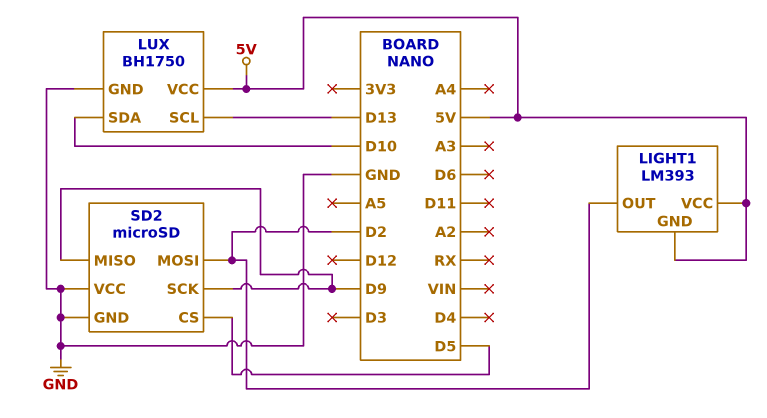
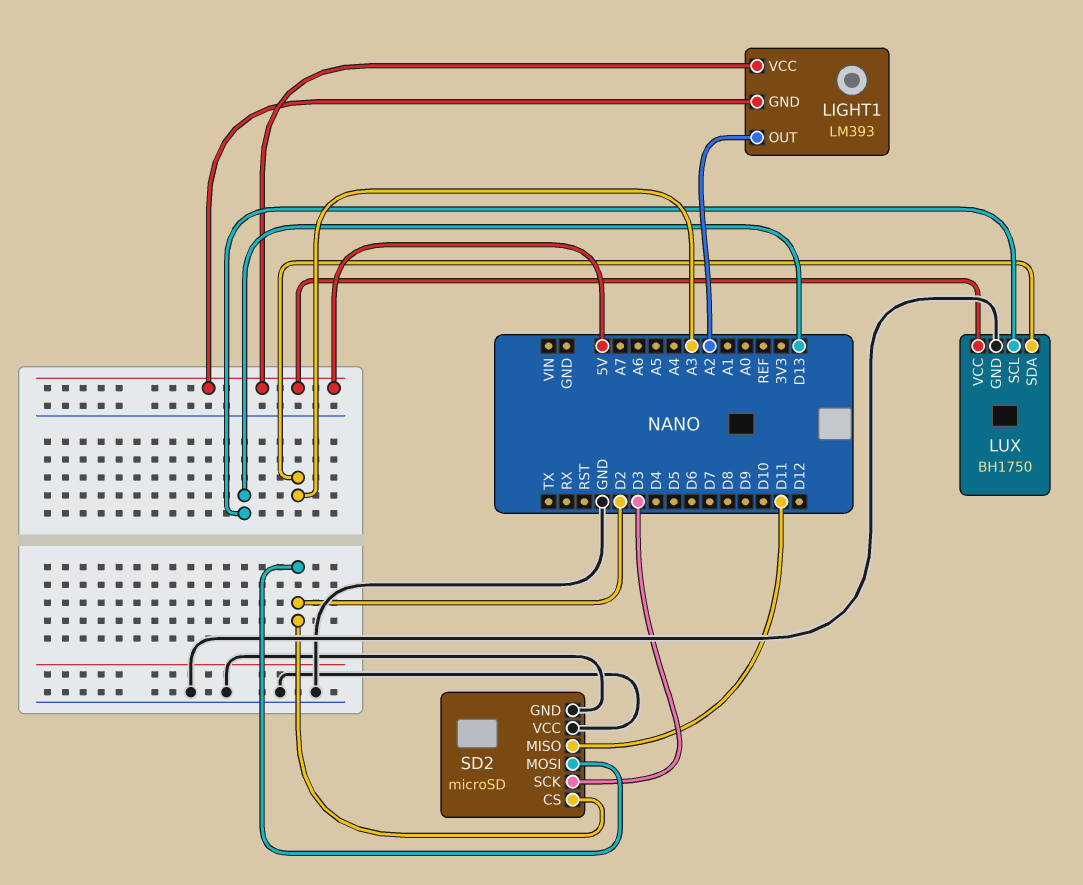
LIGHT1 pin OUT: D2 -> A2
LUX pin SDA: D10 -> A3
SD2 pin CS: D5 -> D2
SD2 pin MISO: D9 -> D11
SD2 pin SCK: D9 -> D3

